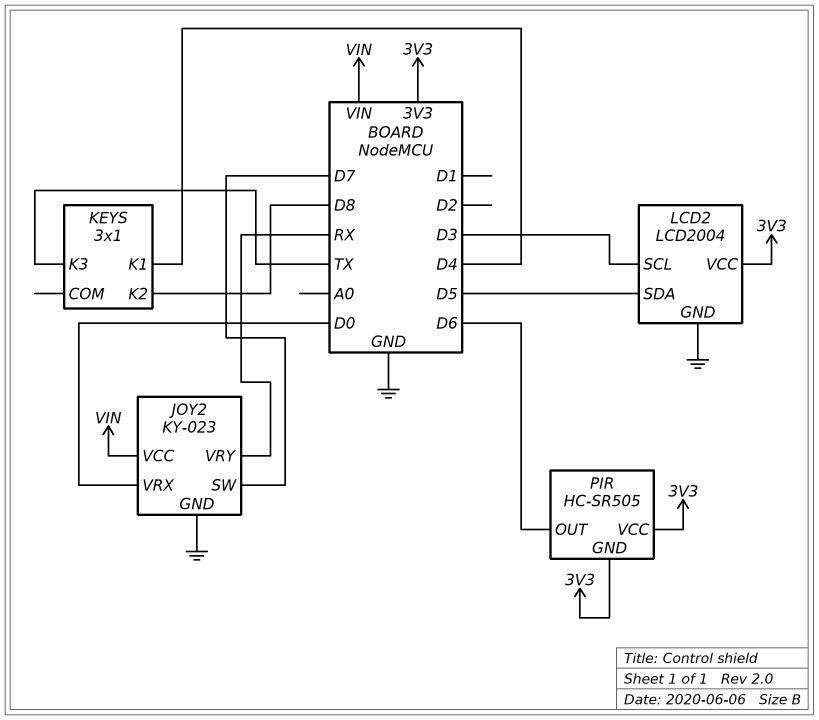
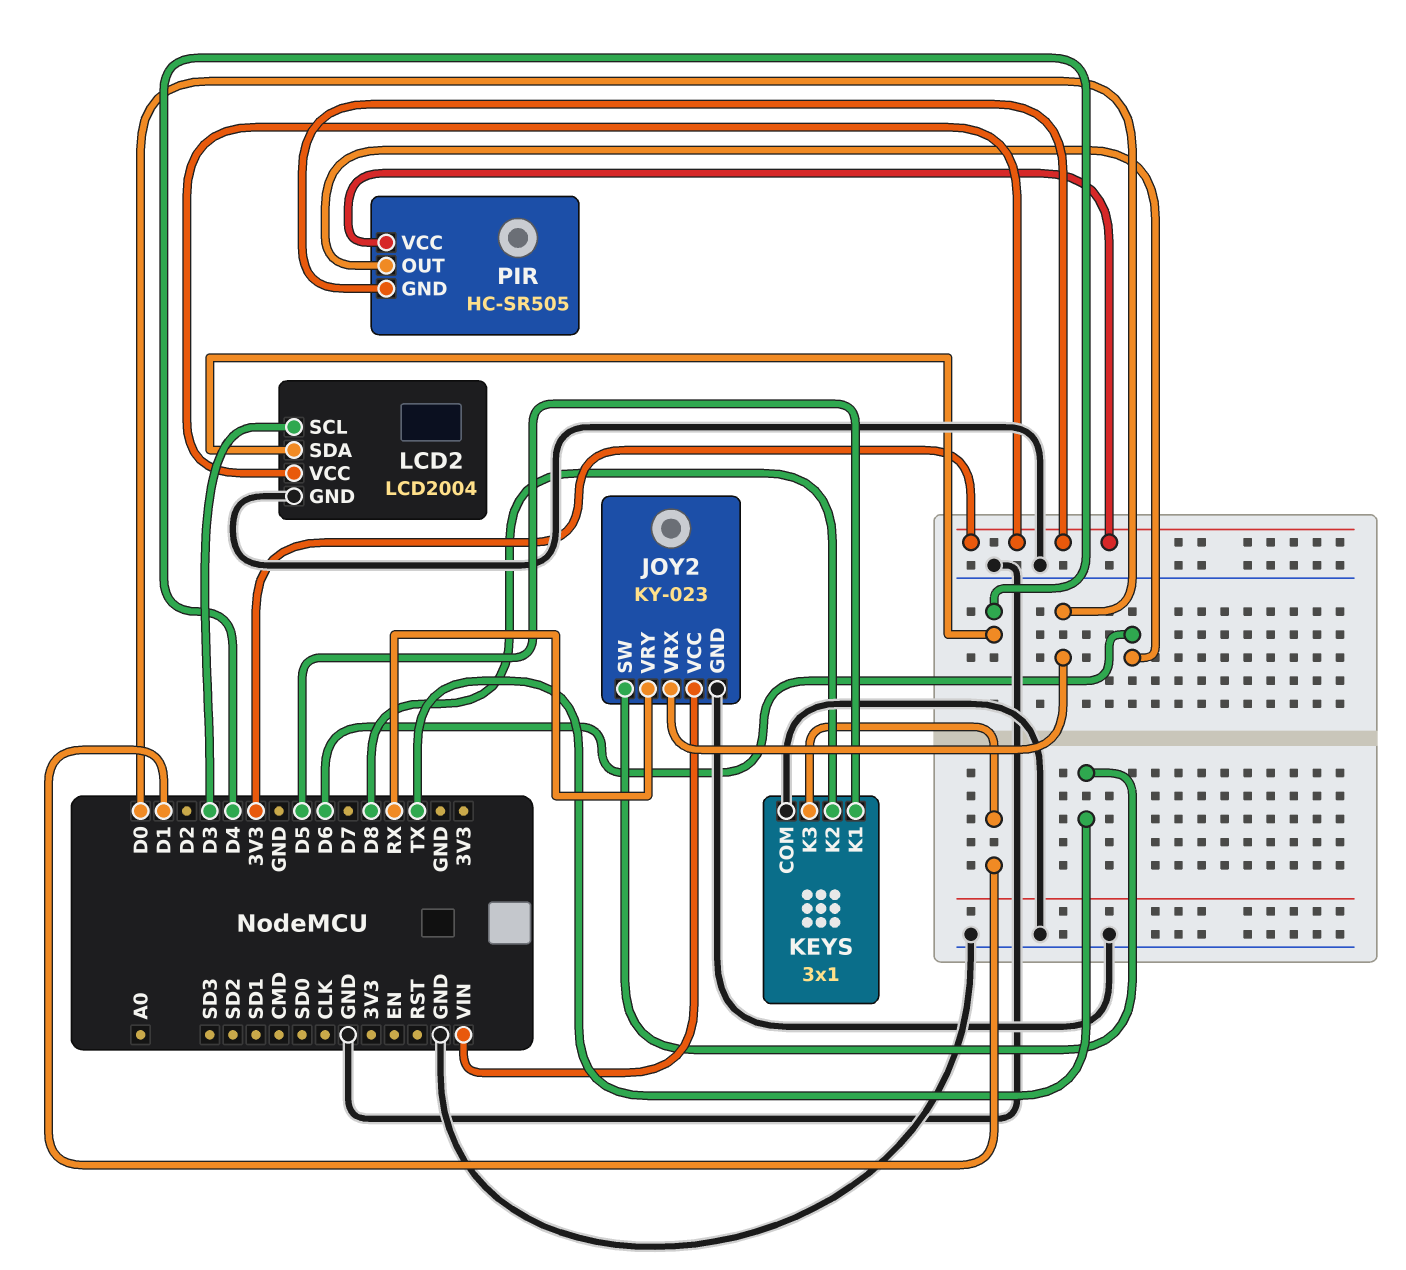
JOY2 pin SW: D7 -> TX
KEYS pin COM: none -> GND
KEYS pin K1: D4 -> D5
KEYS pin K3: TX -> D1
LCD2 pin SDA: D5 -> D4

